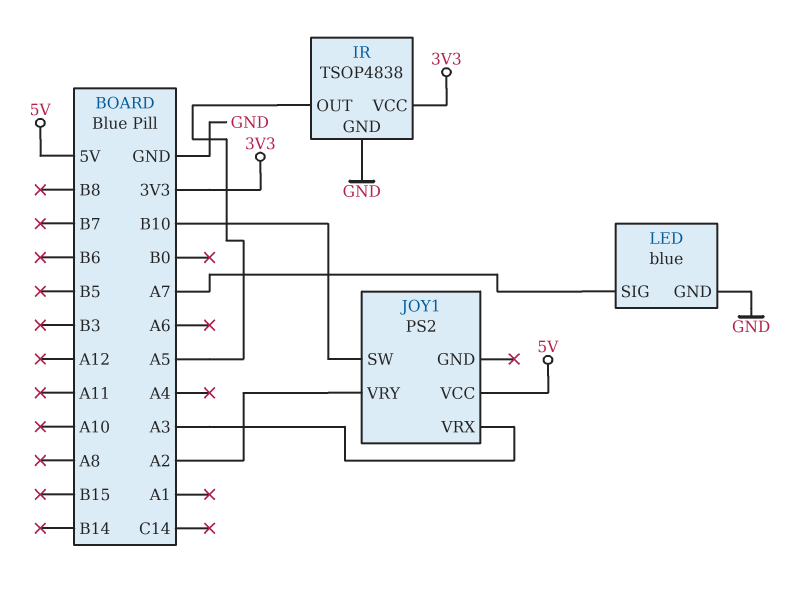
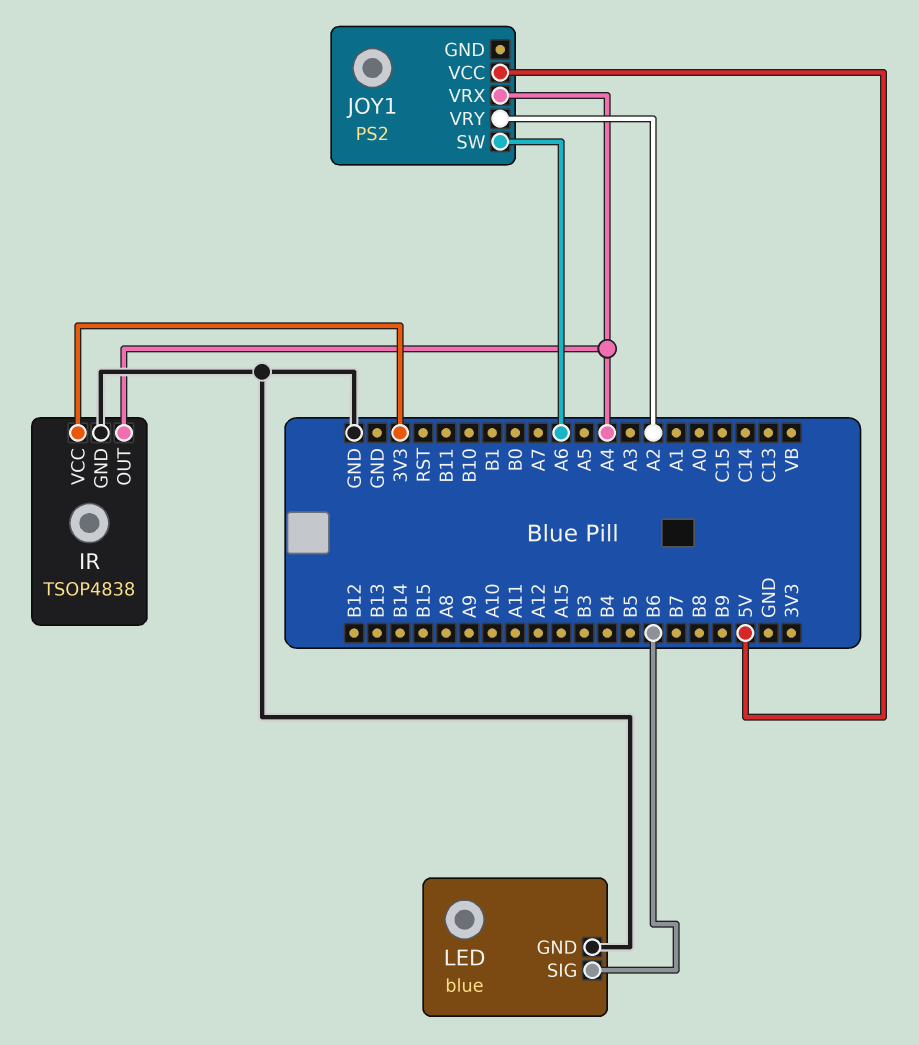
IR pin OUT: A5 -> A4
JOY1 pin SW: B10 -> A6
JOY1 pin VRX: A3 -> A4
LED pin SIG: A7 -> B6

